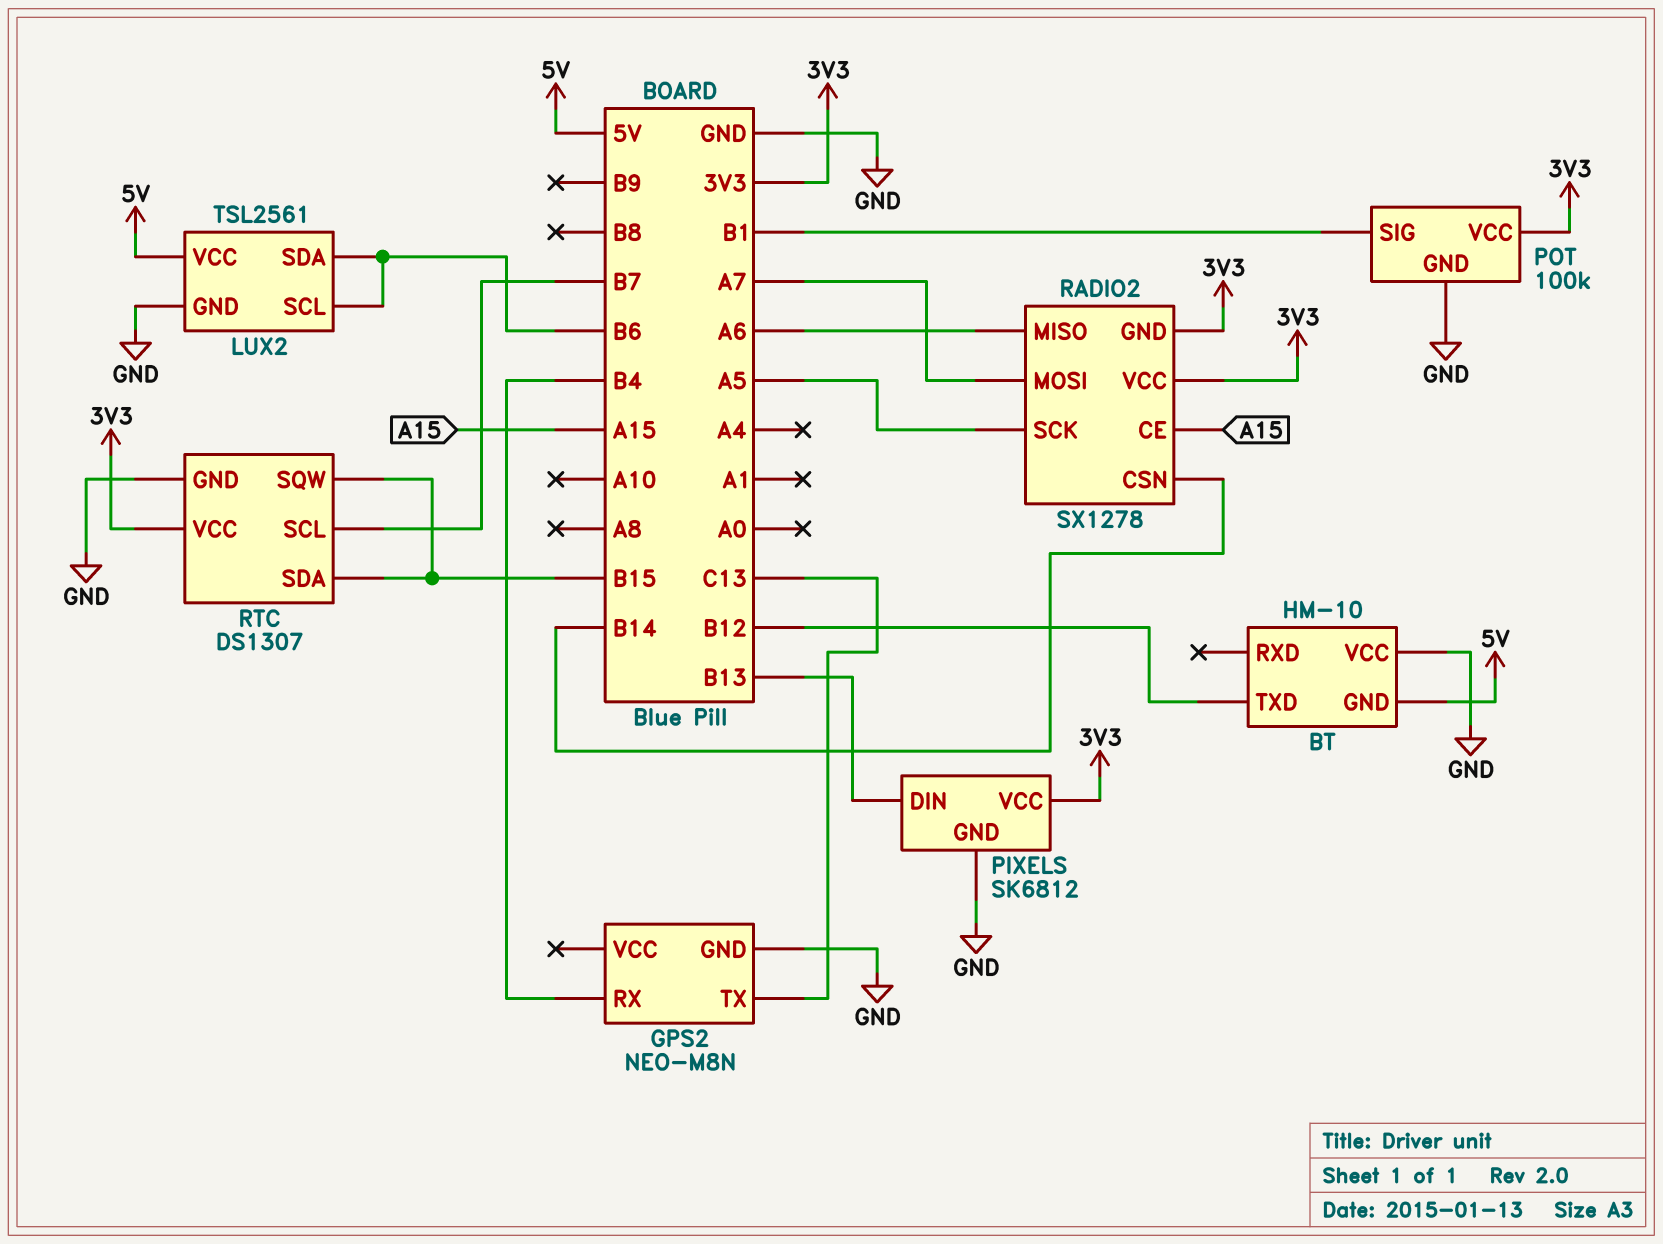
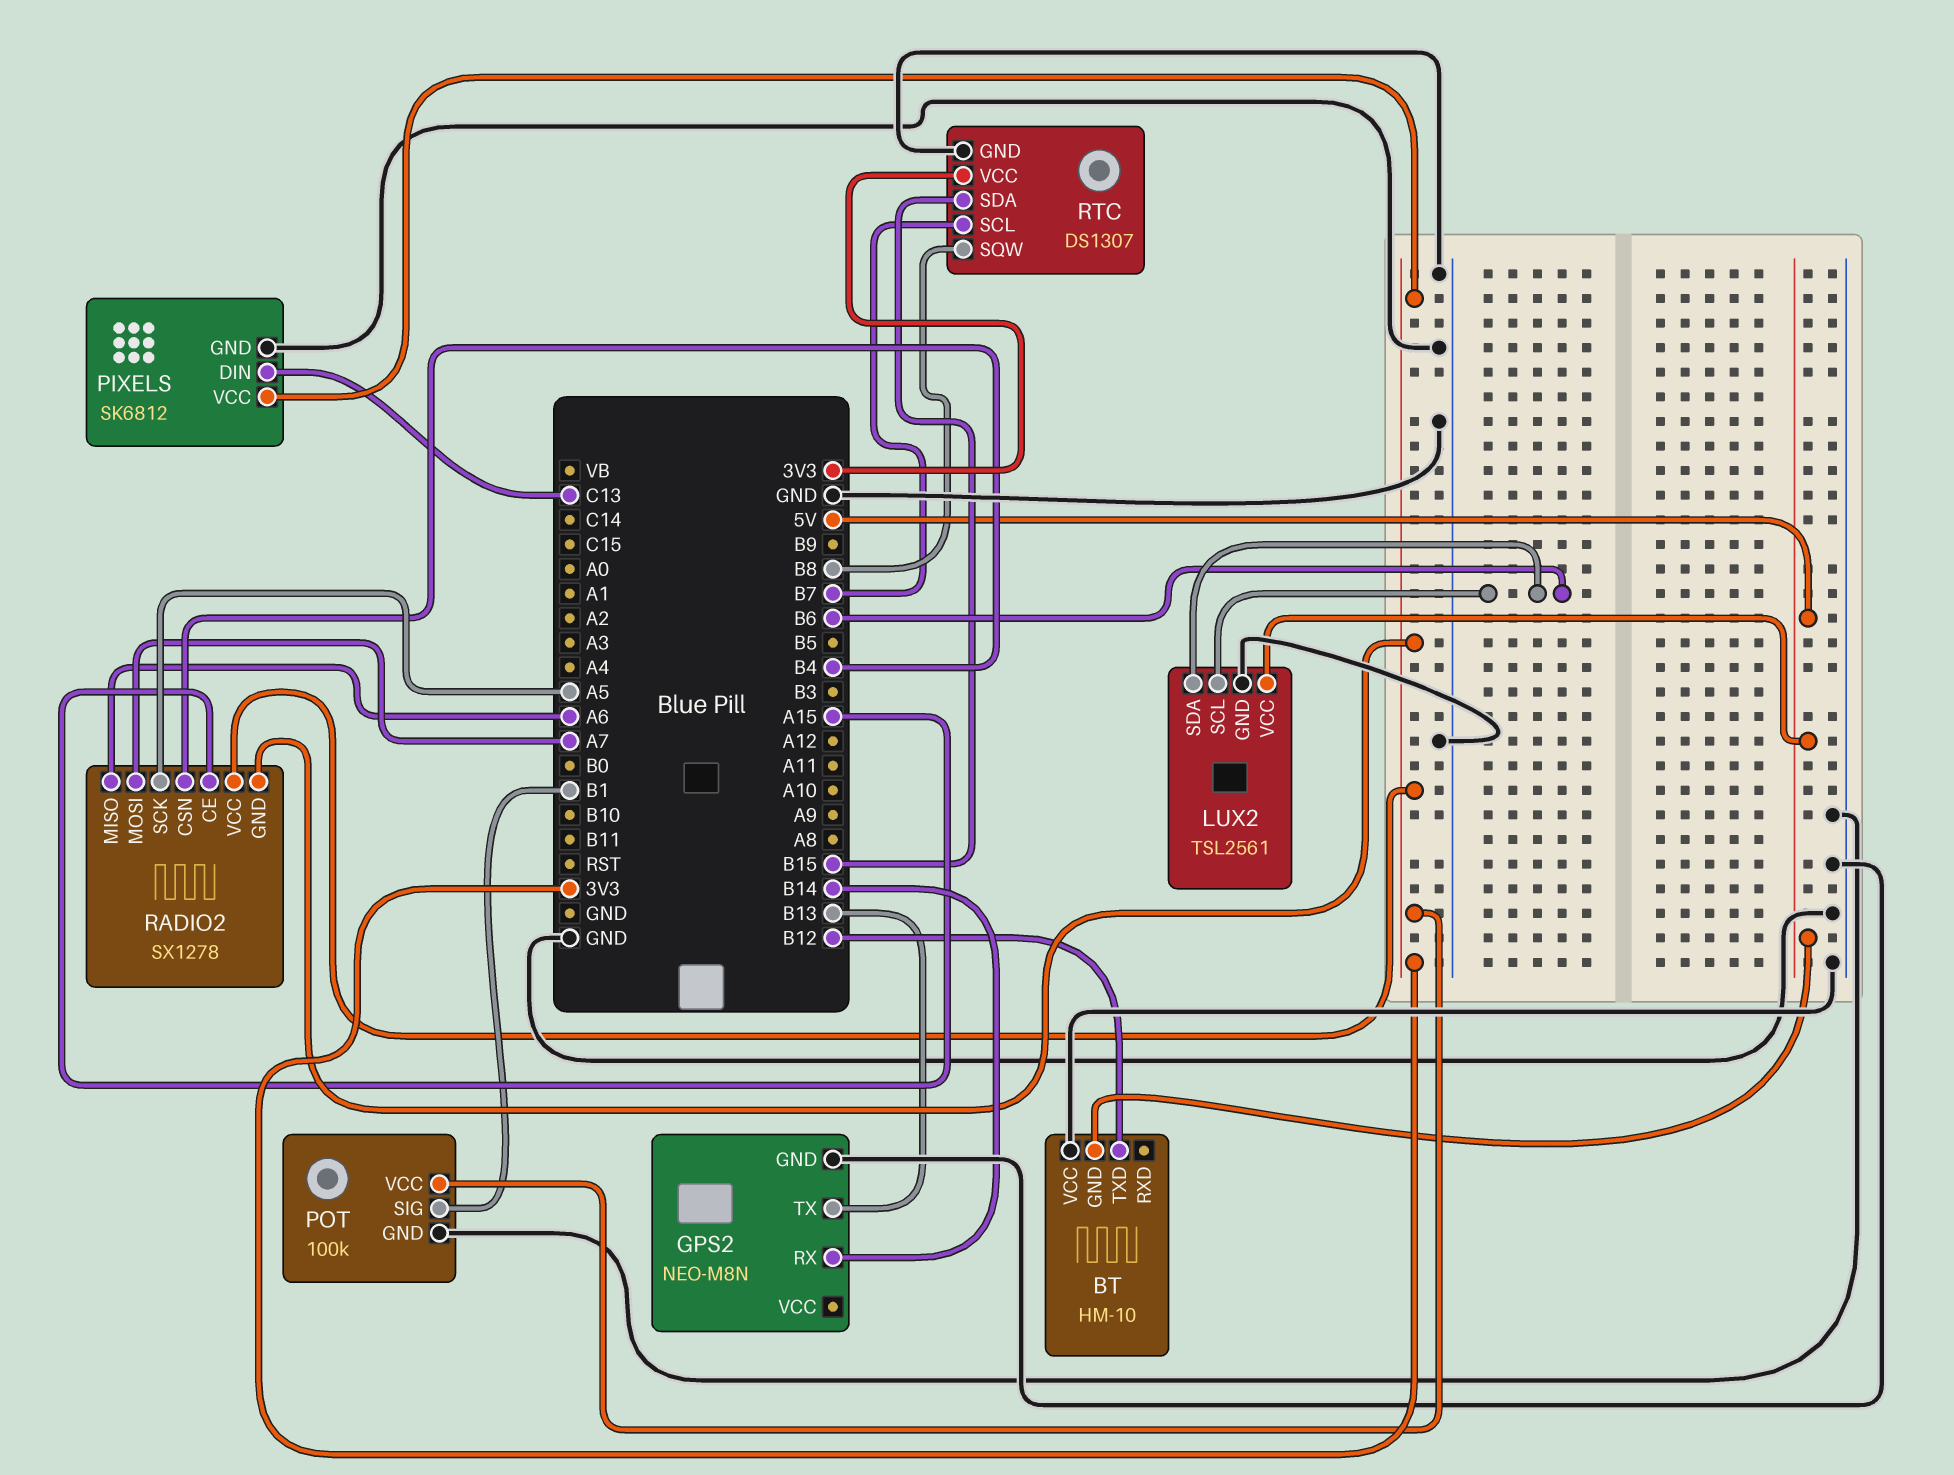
GPS2 pin RX: B4 -> B14
GPS2 pin TX: C13 -> B13
PIXELS pin DIN: B13 -> C13
RADIO2 pin CSN: B14 -> B4
RTC pin SQW: B15 -> B8

